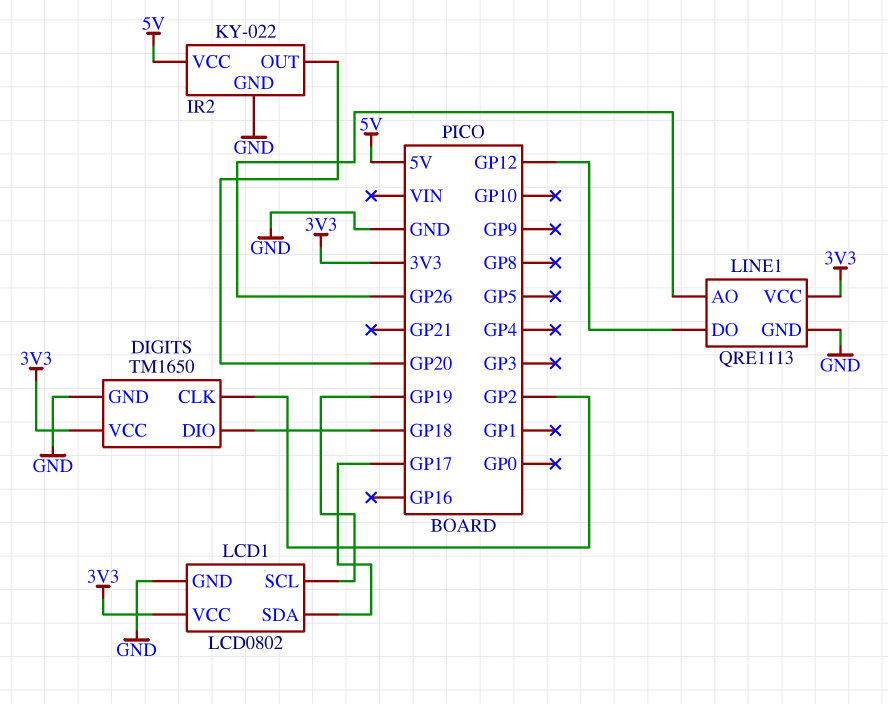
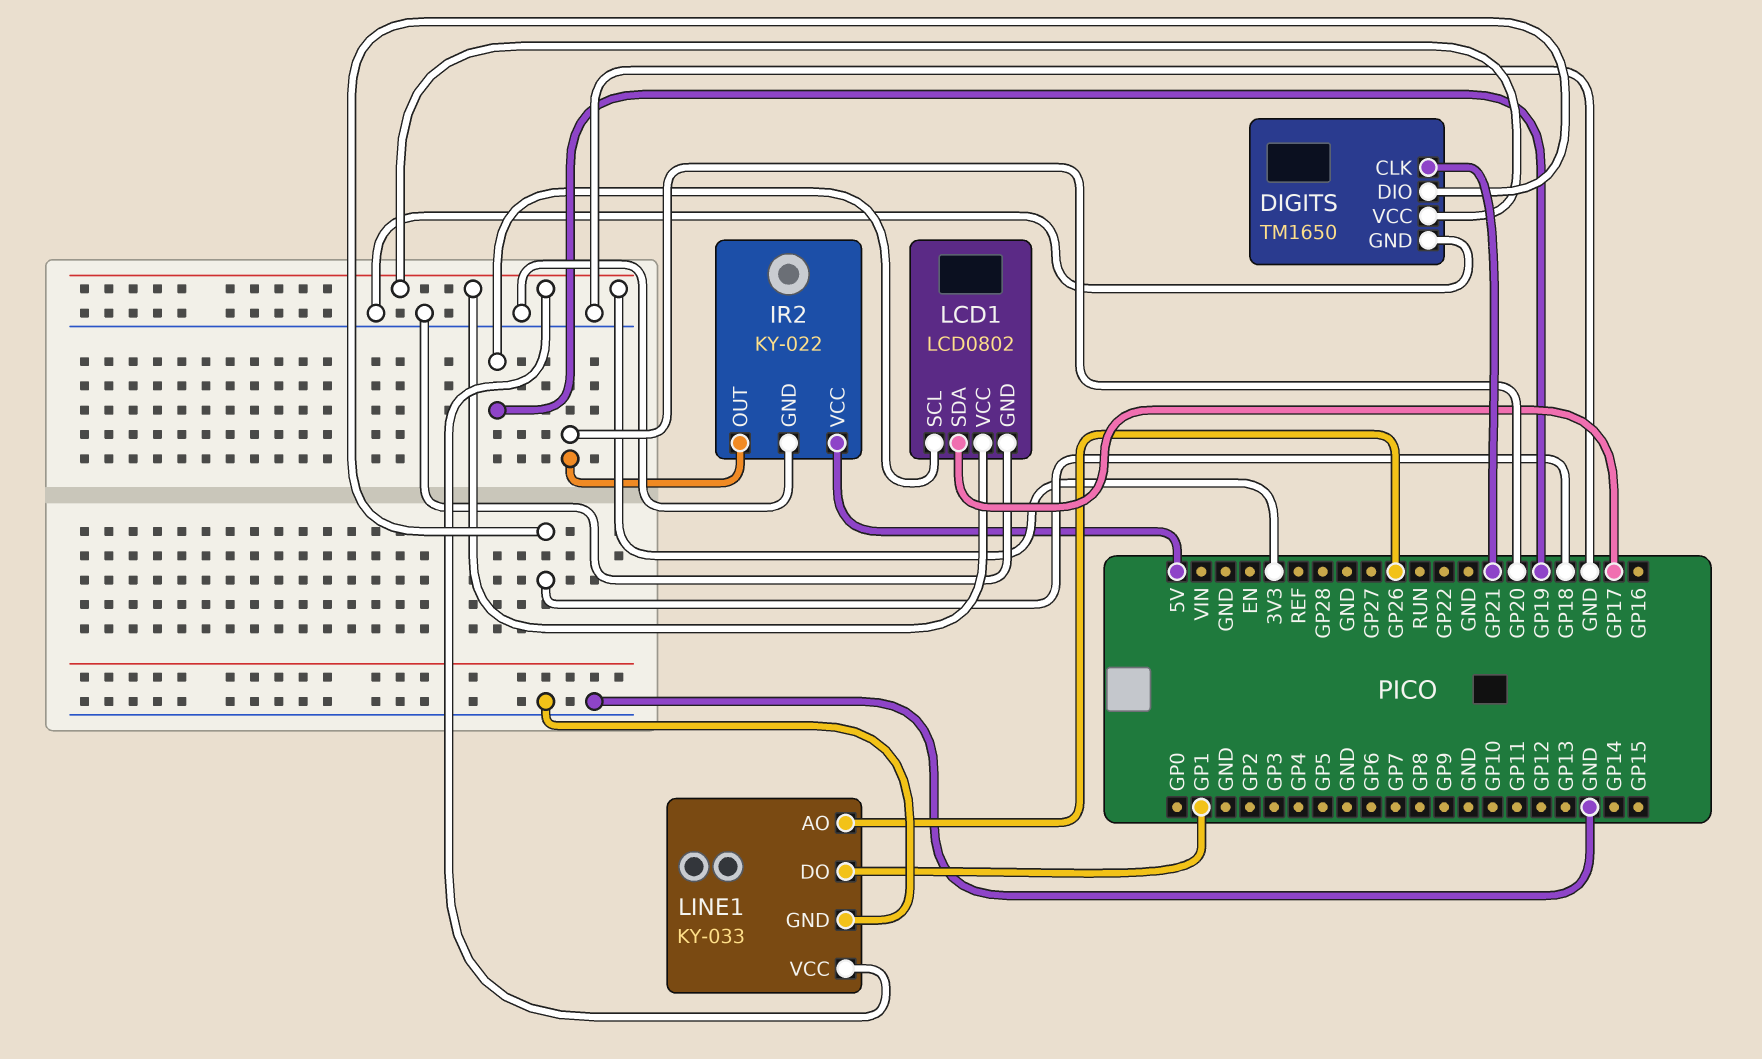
DIGITS pin CLK: GP2 -> GP21
LINE1: QRE1113 -> KY-033
LINE1 pin DO: GP12 -> GP1

